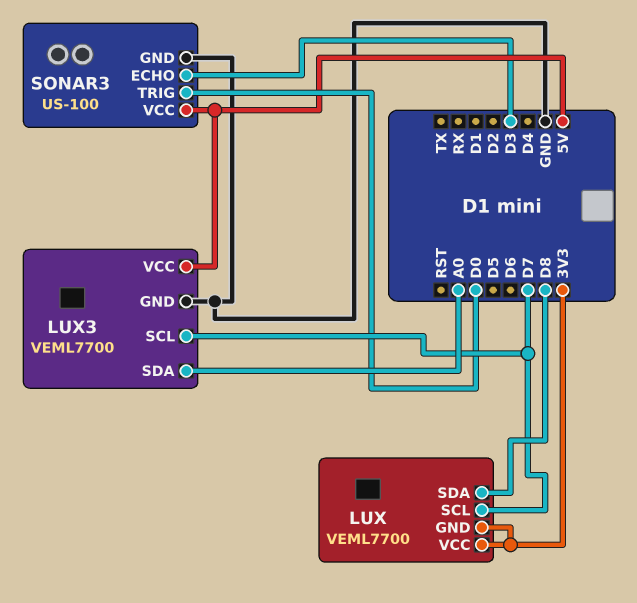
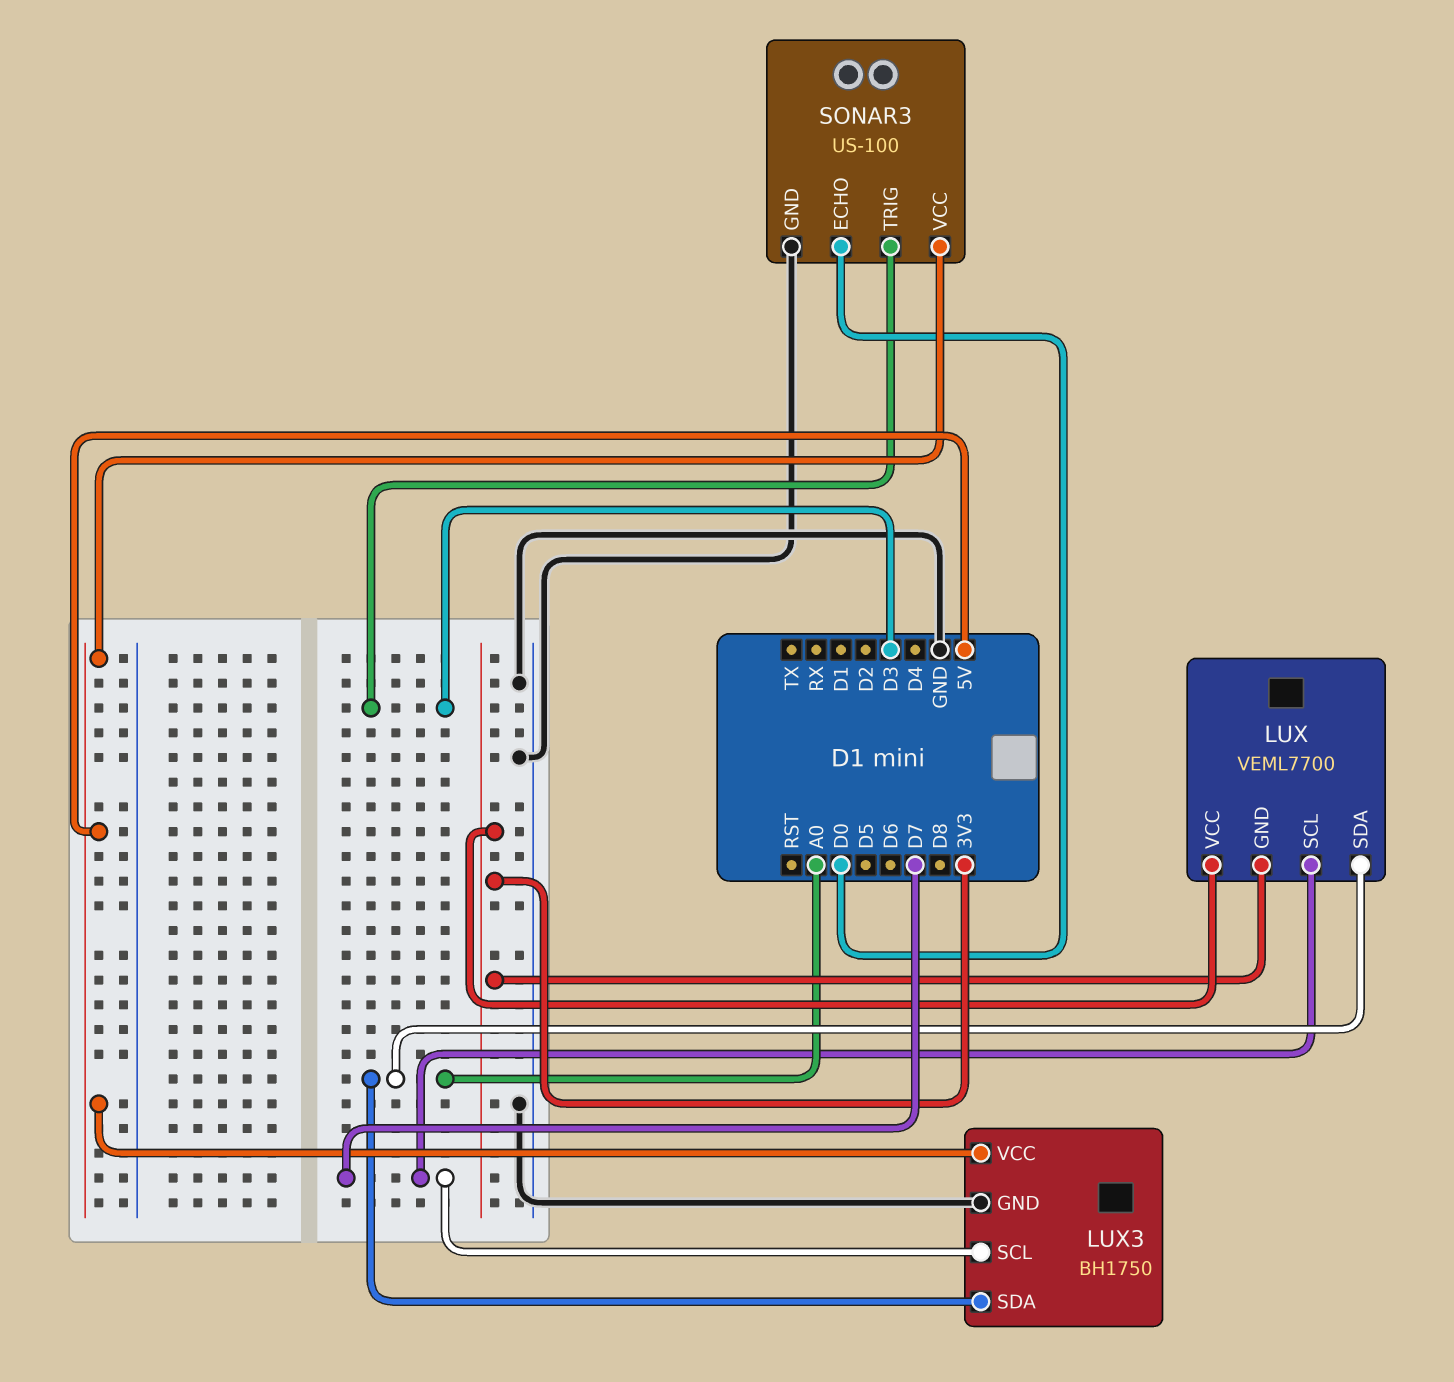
LUX pin SDA: D8 -> A0
LUX3: VEML7700 -> BH1750
SONAR3 pin ECHO: D3 -> D0
SONAR3 pin TRIG: D0 -> D3

